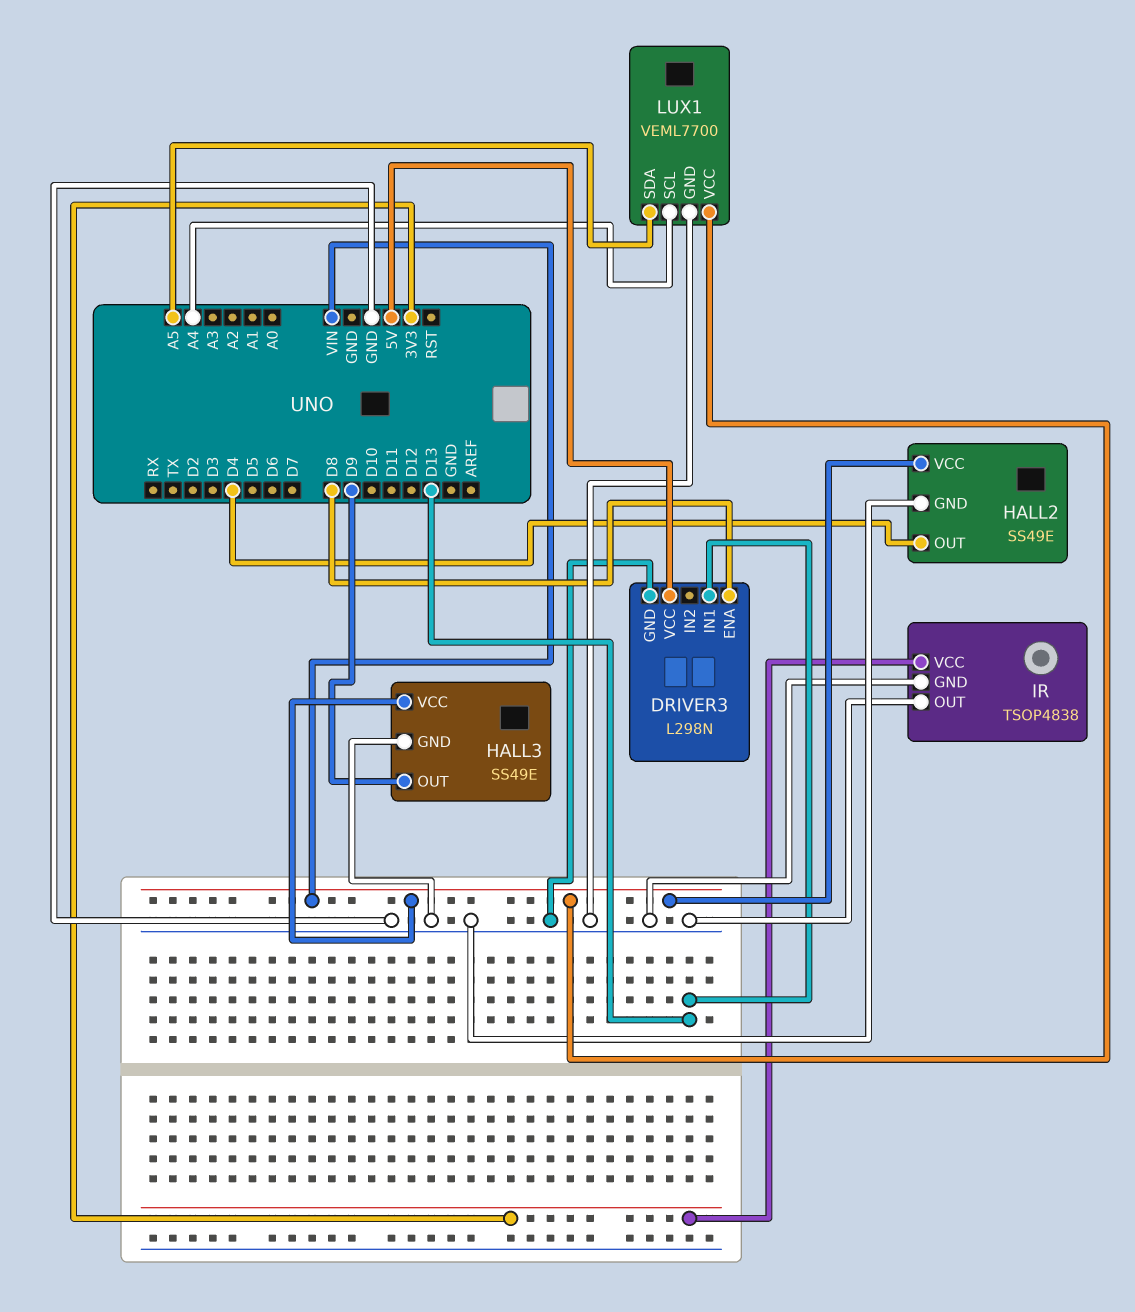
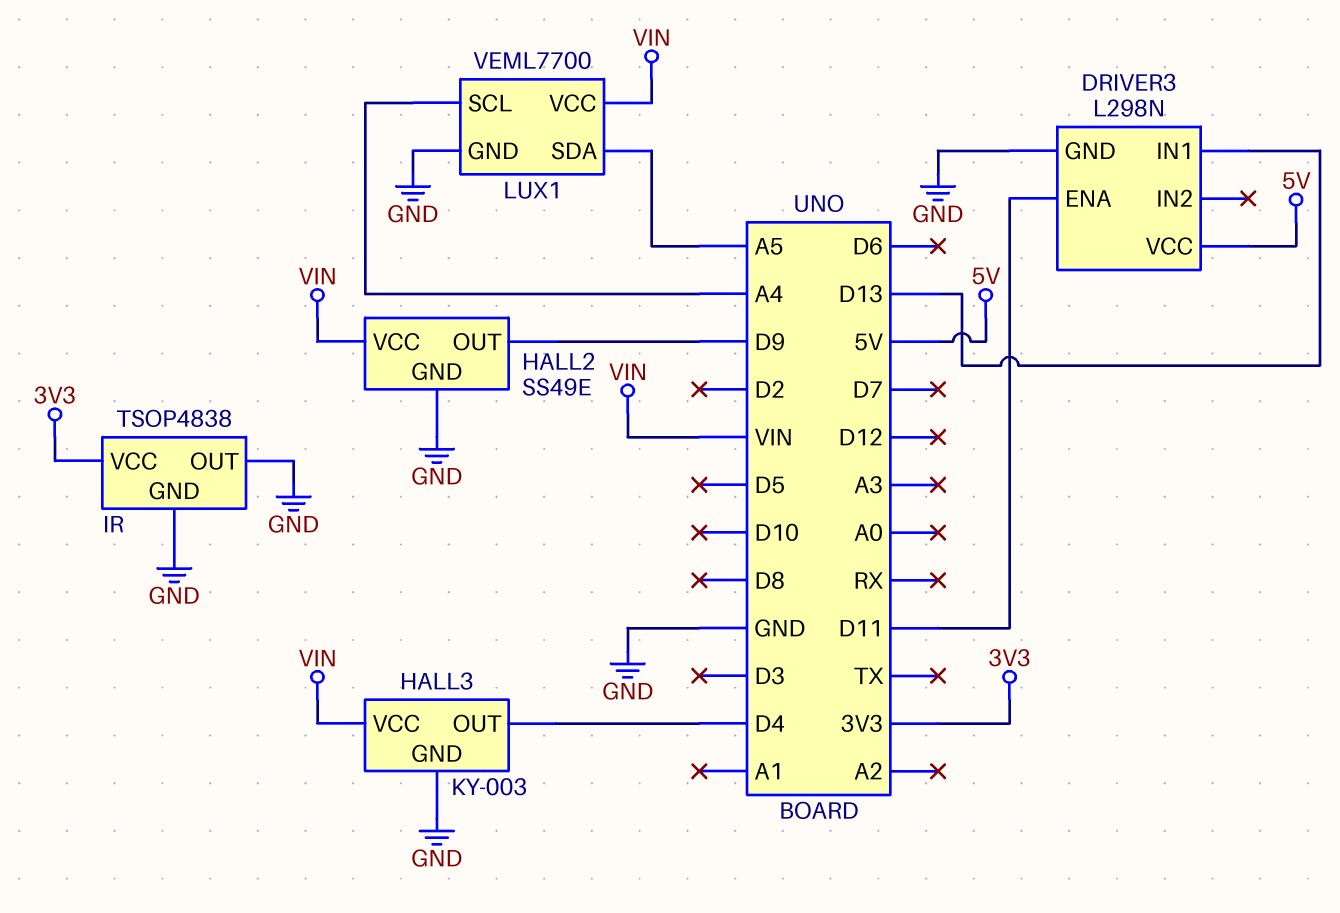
DRIVER3 pin ENA: D8 -> D11
HALL2 pin OUT: D4 -> D9
HALL3: SS49E -> KY-003
HALL3 pin OUT: D9 -> D4

